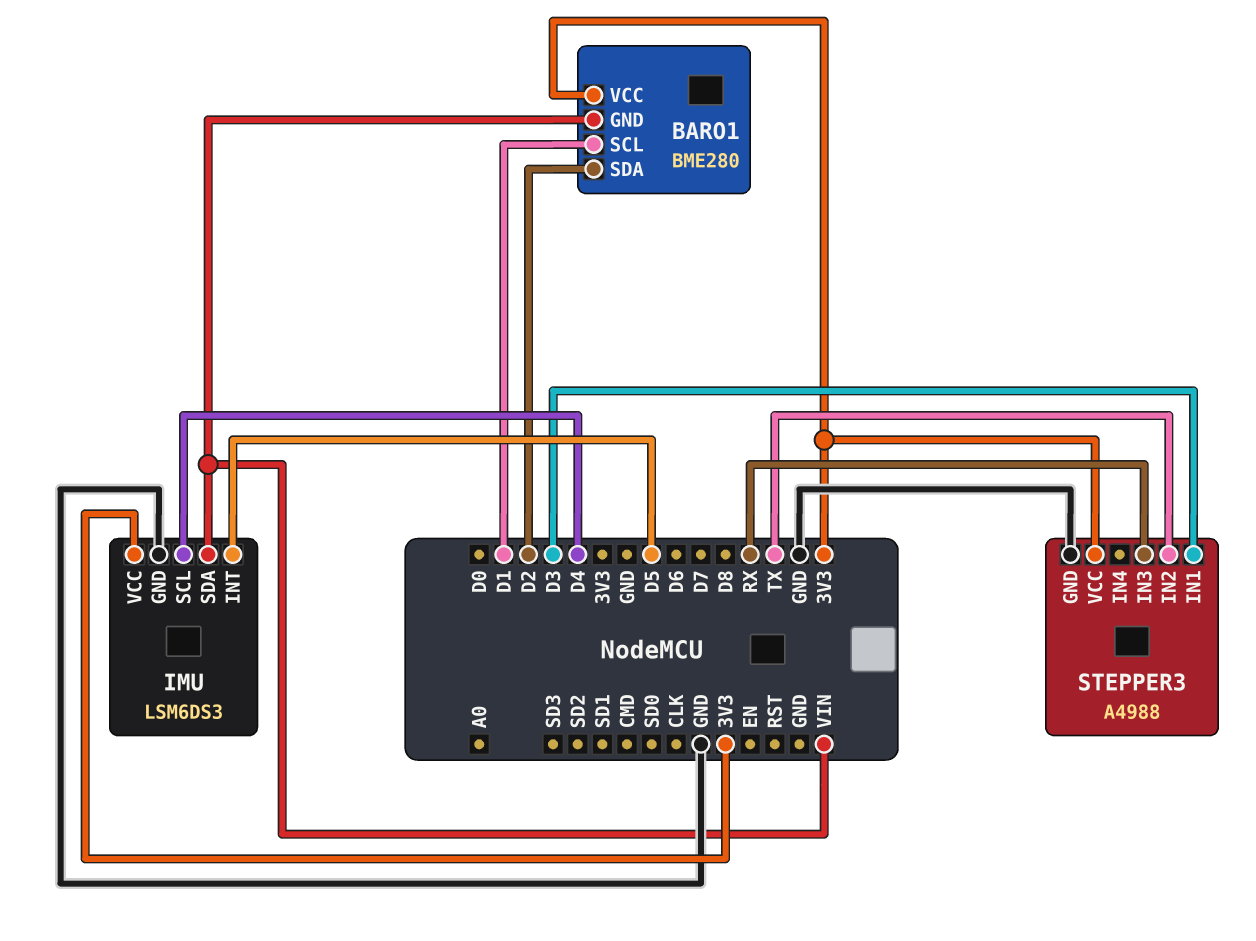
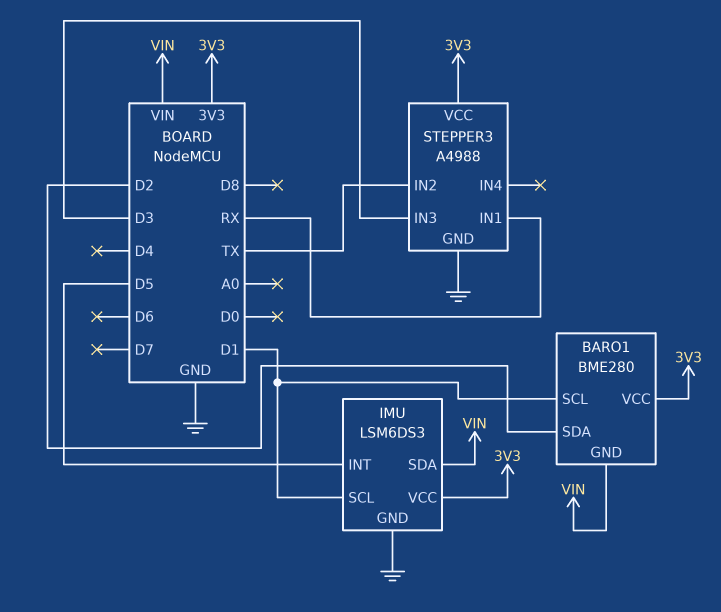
IMU pin SCL: D4 -> D1
STEPPER3 pin IN1: D3 -> RX
STEPPER3 pin IN3: RX -> D3

